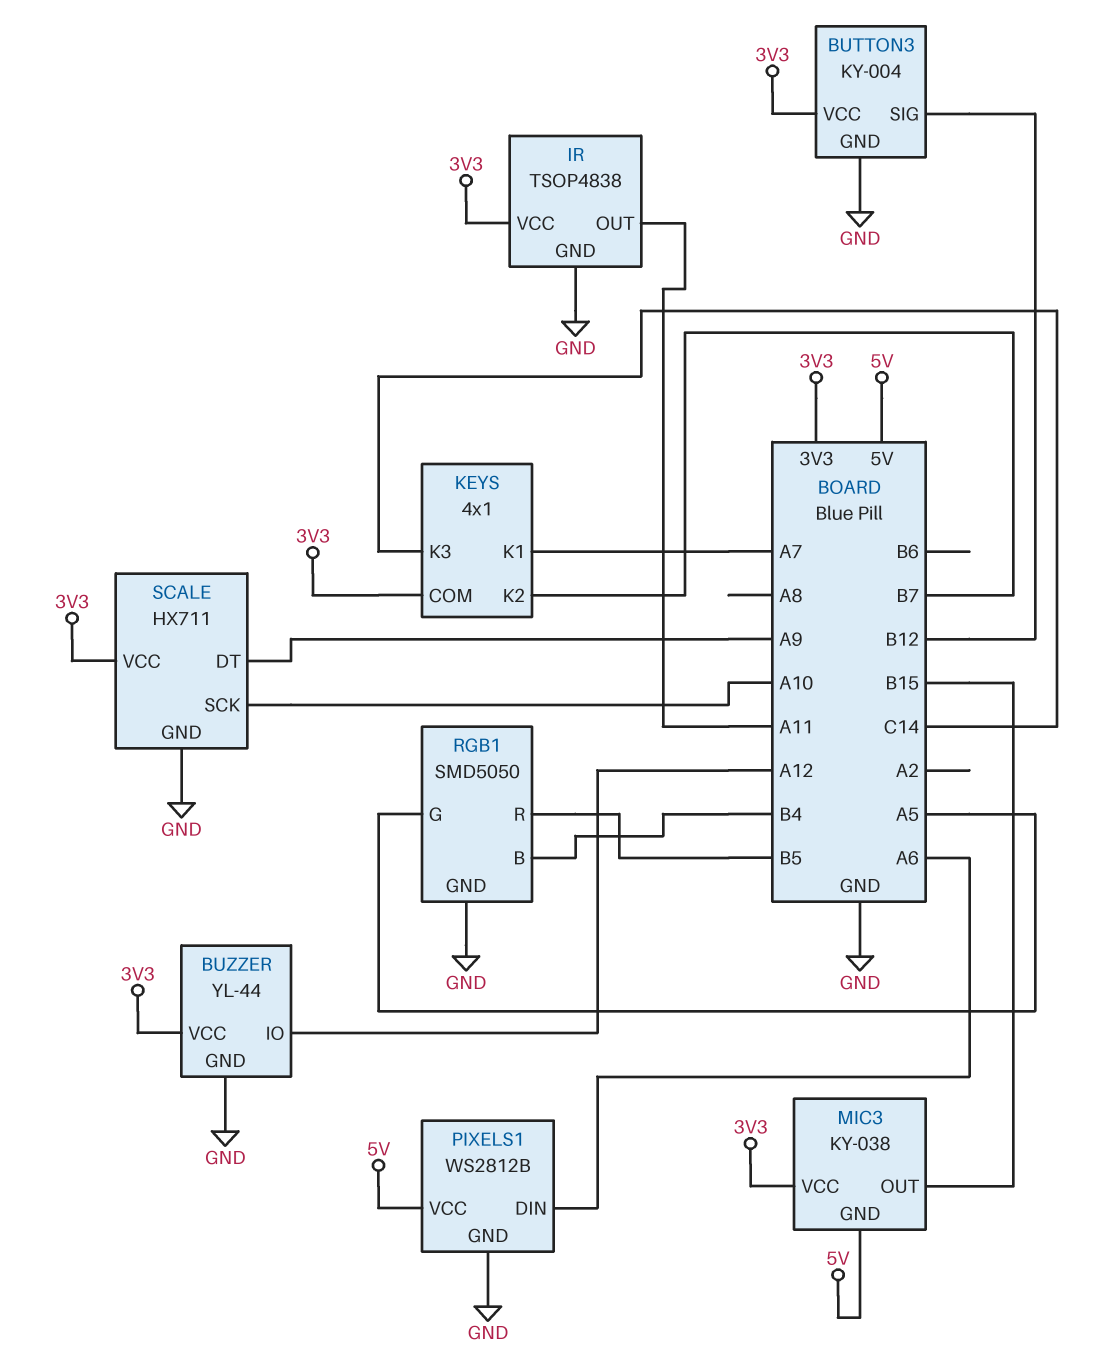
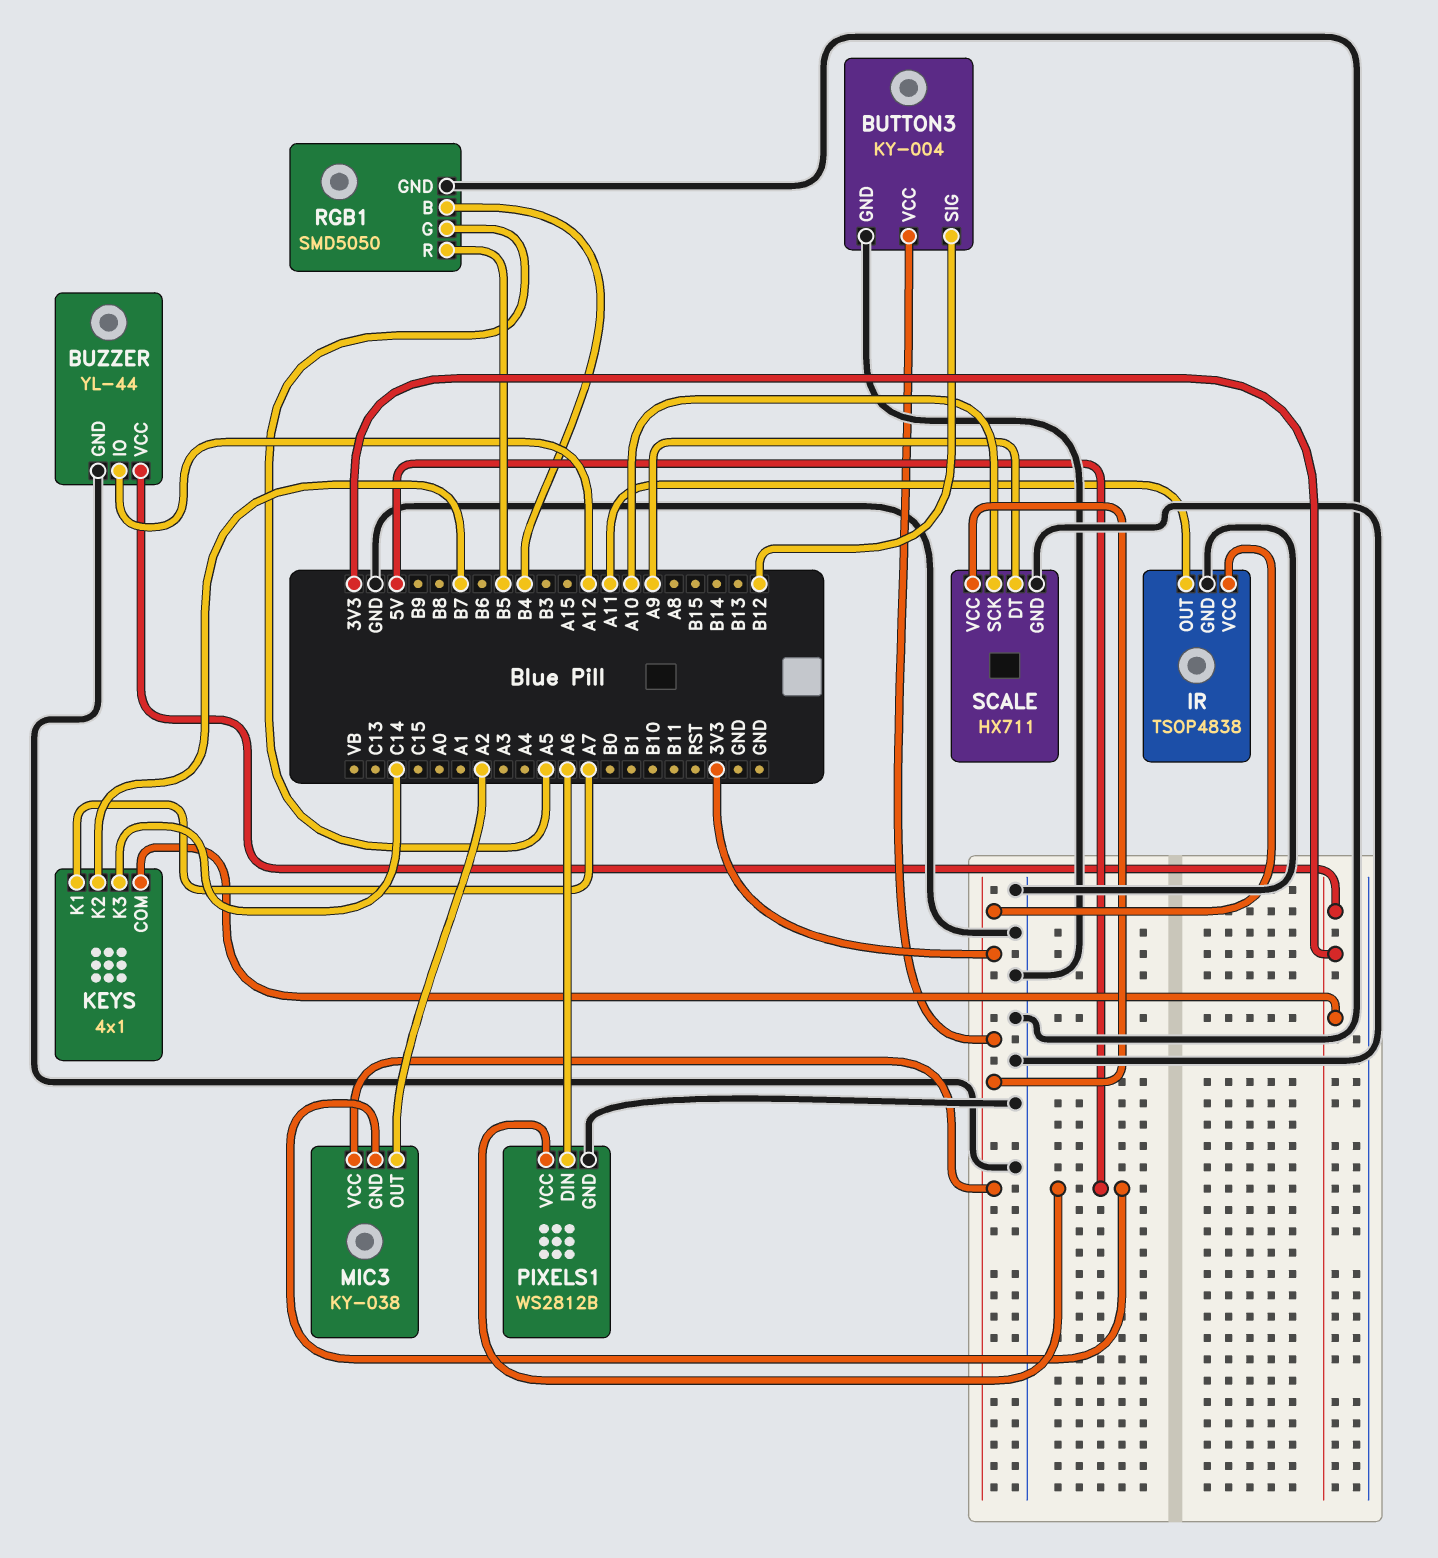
MIC3 pin OUT: B15 -> A2

